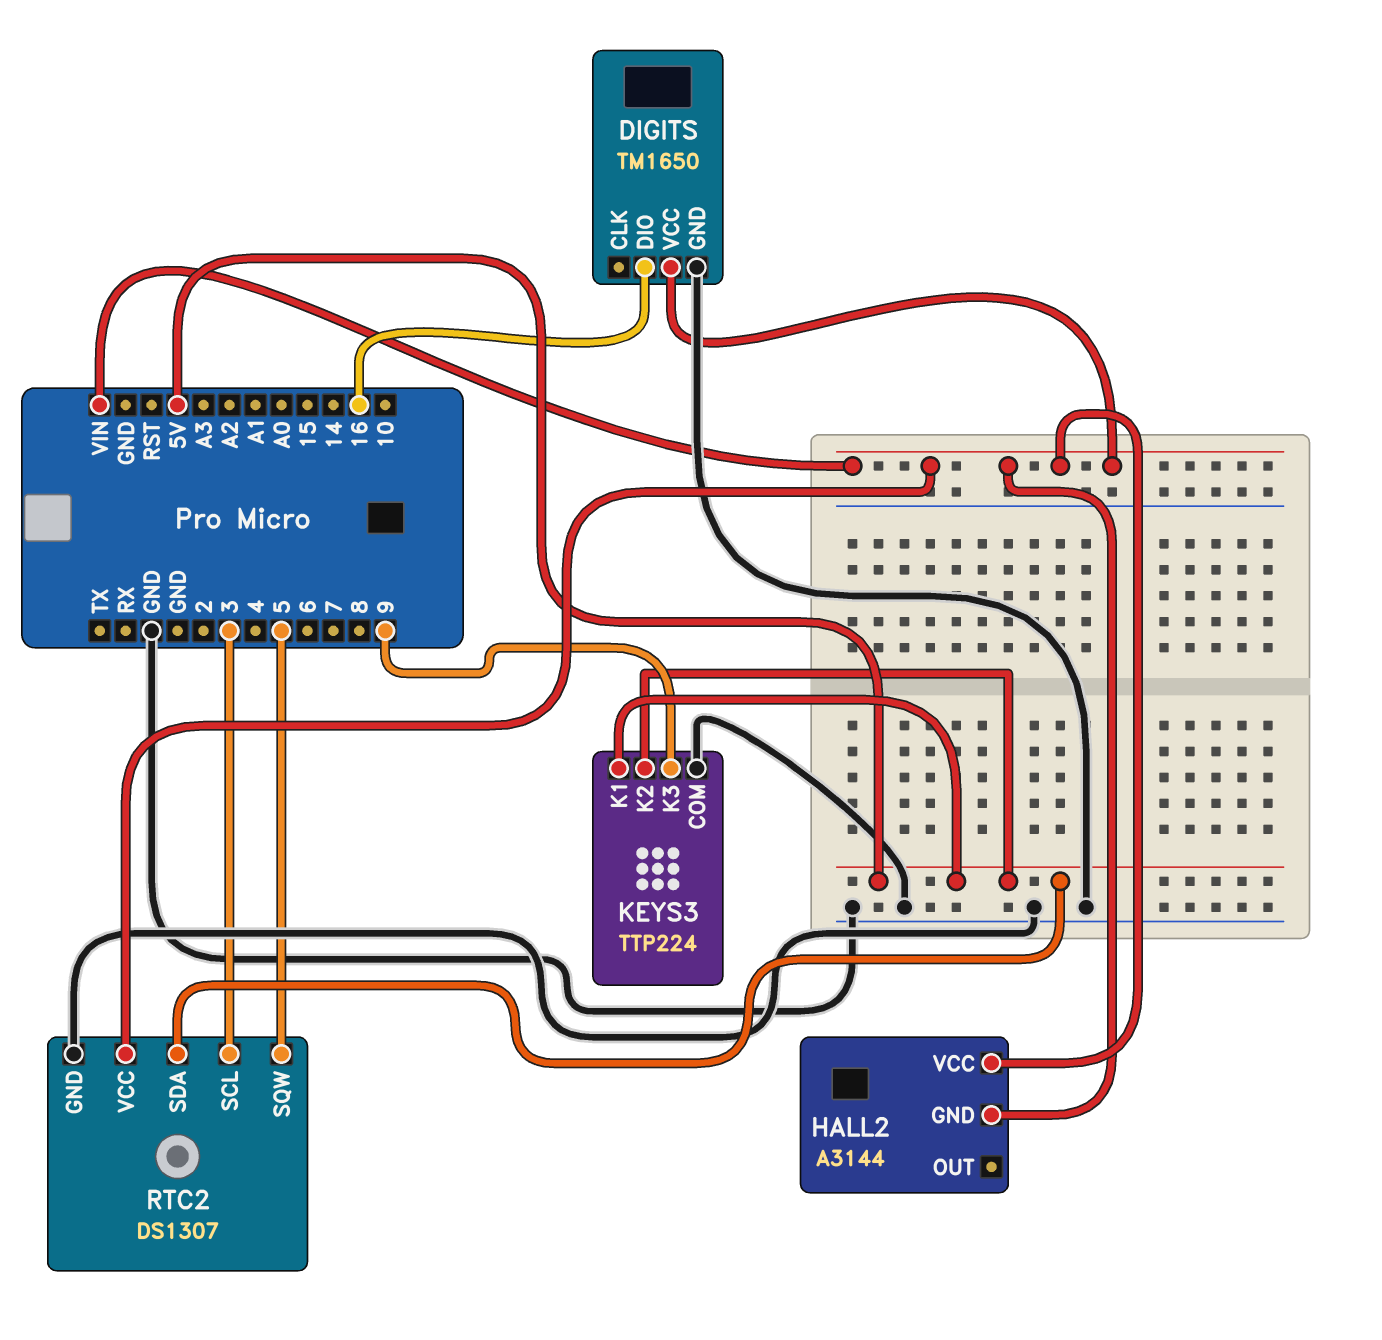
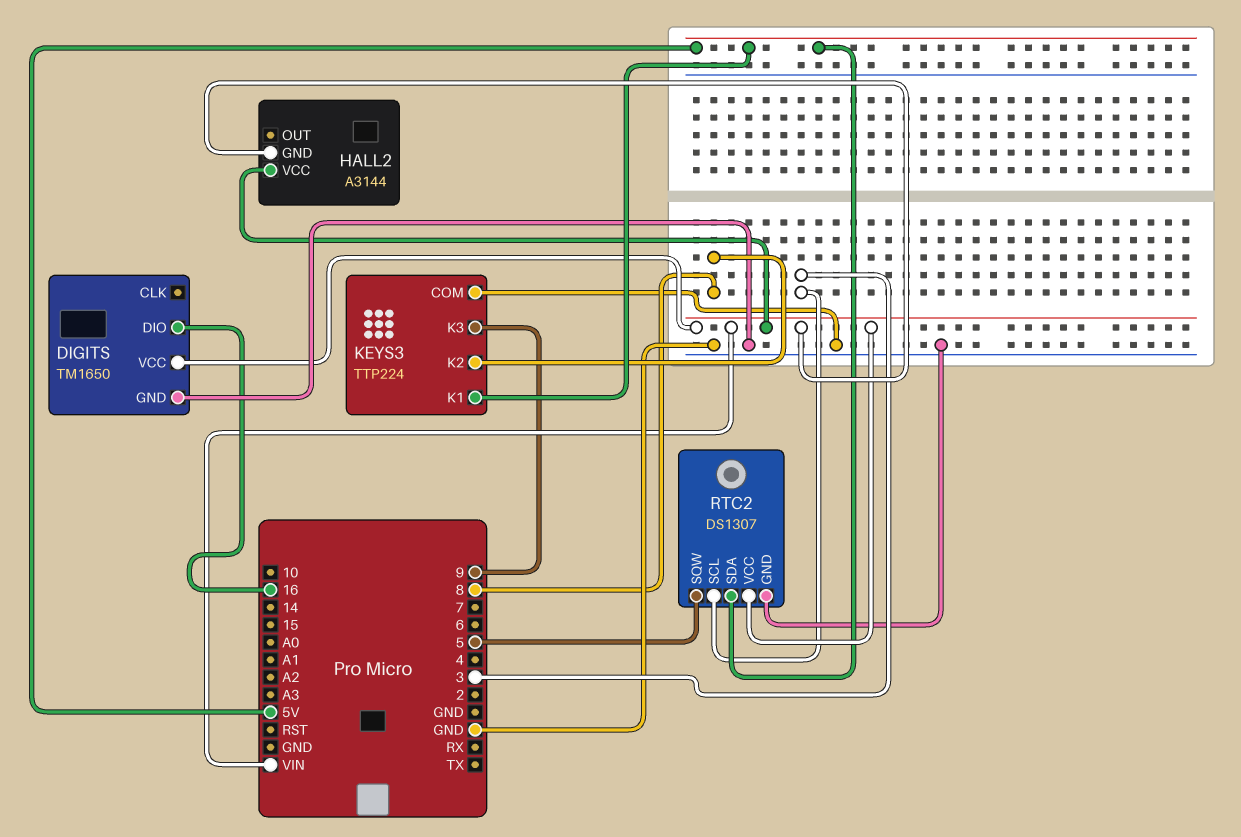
KEYS3 pin K2: 5V -> 8

